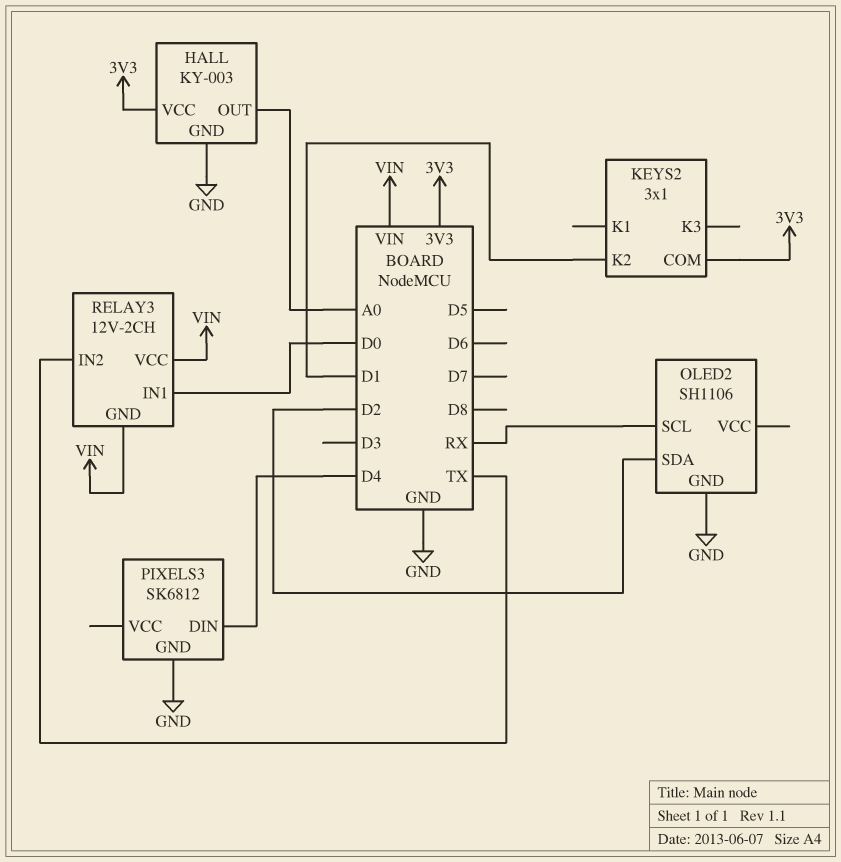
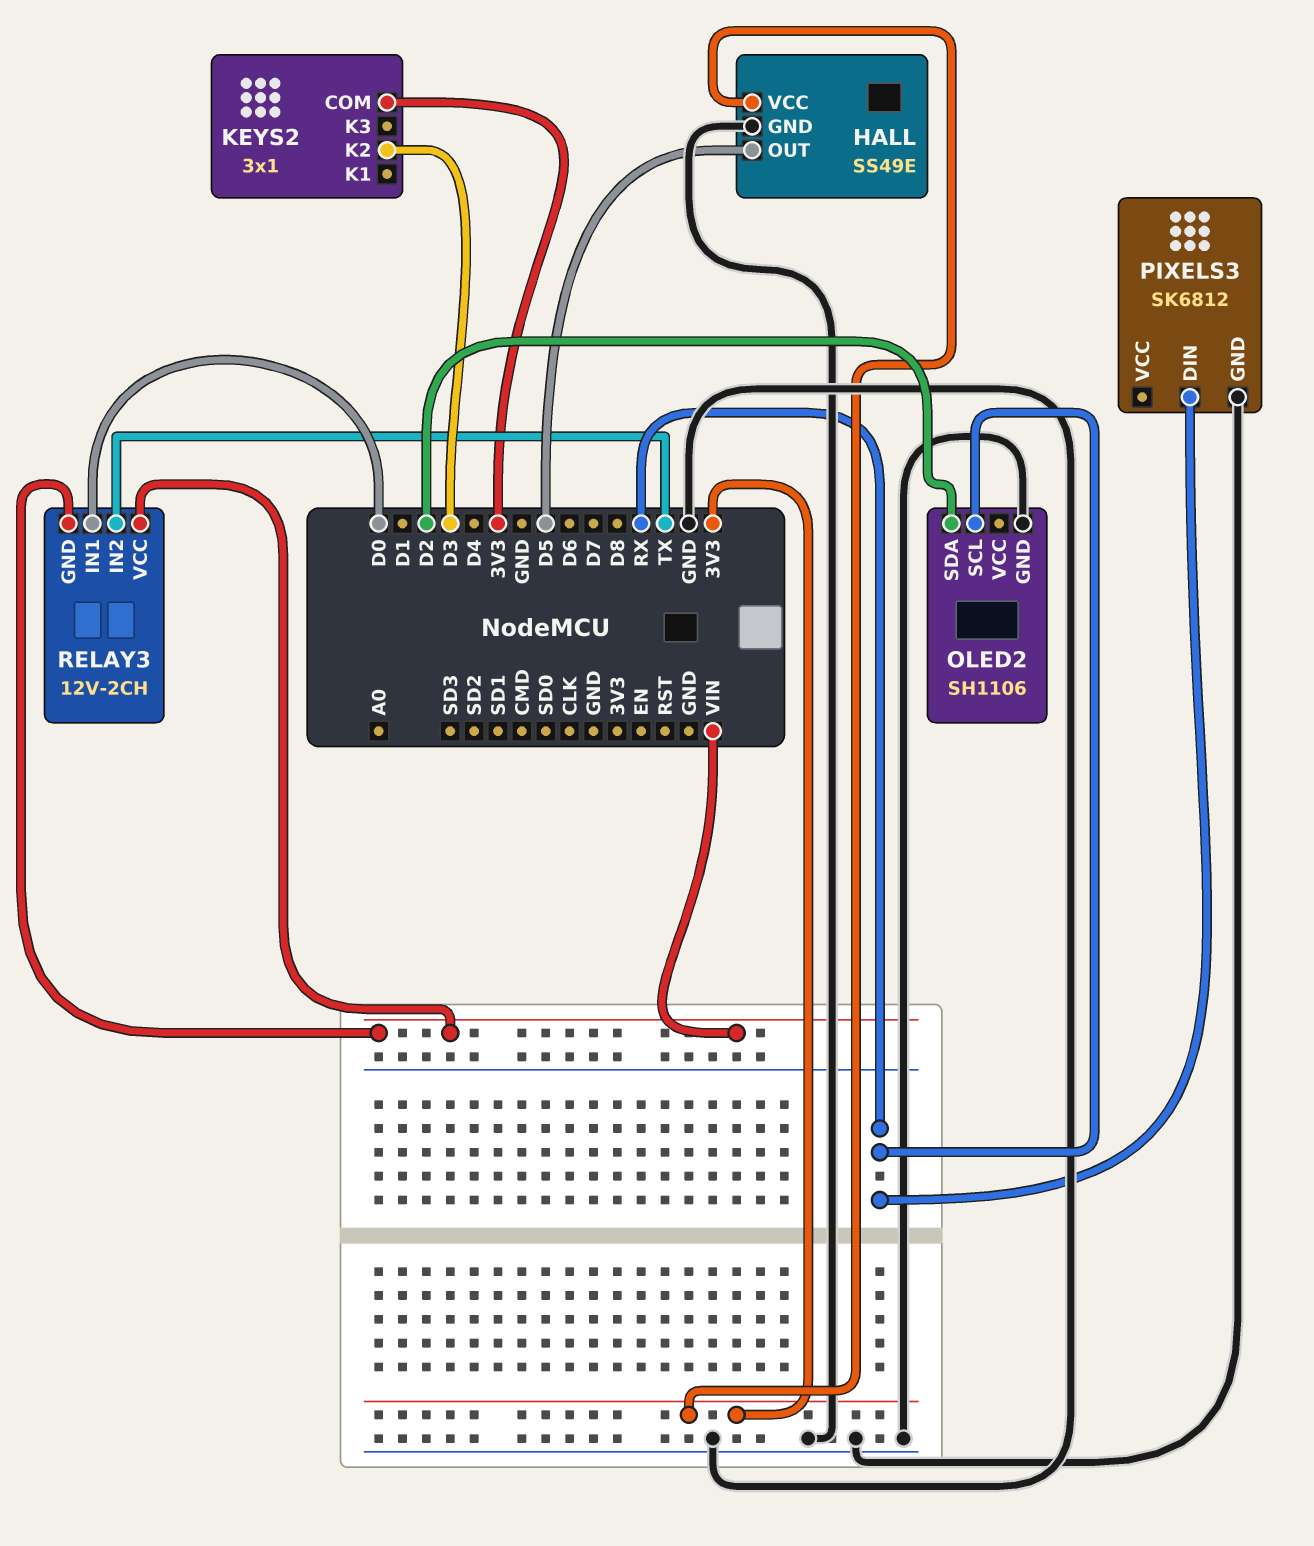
HALL: KY-003 -> SS49E
HALL pin OUT: A0 -> D5
KEYS2 pin K2: D1 -> D3
PIXELS3 pin DIN: D4 -> RX

